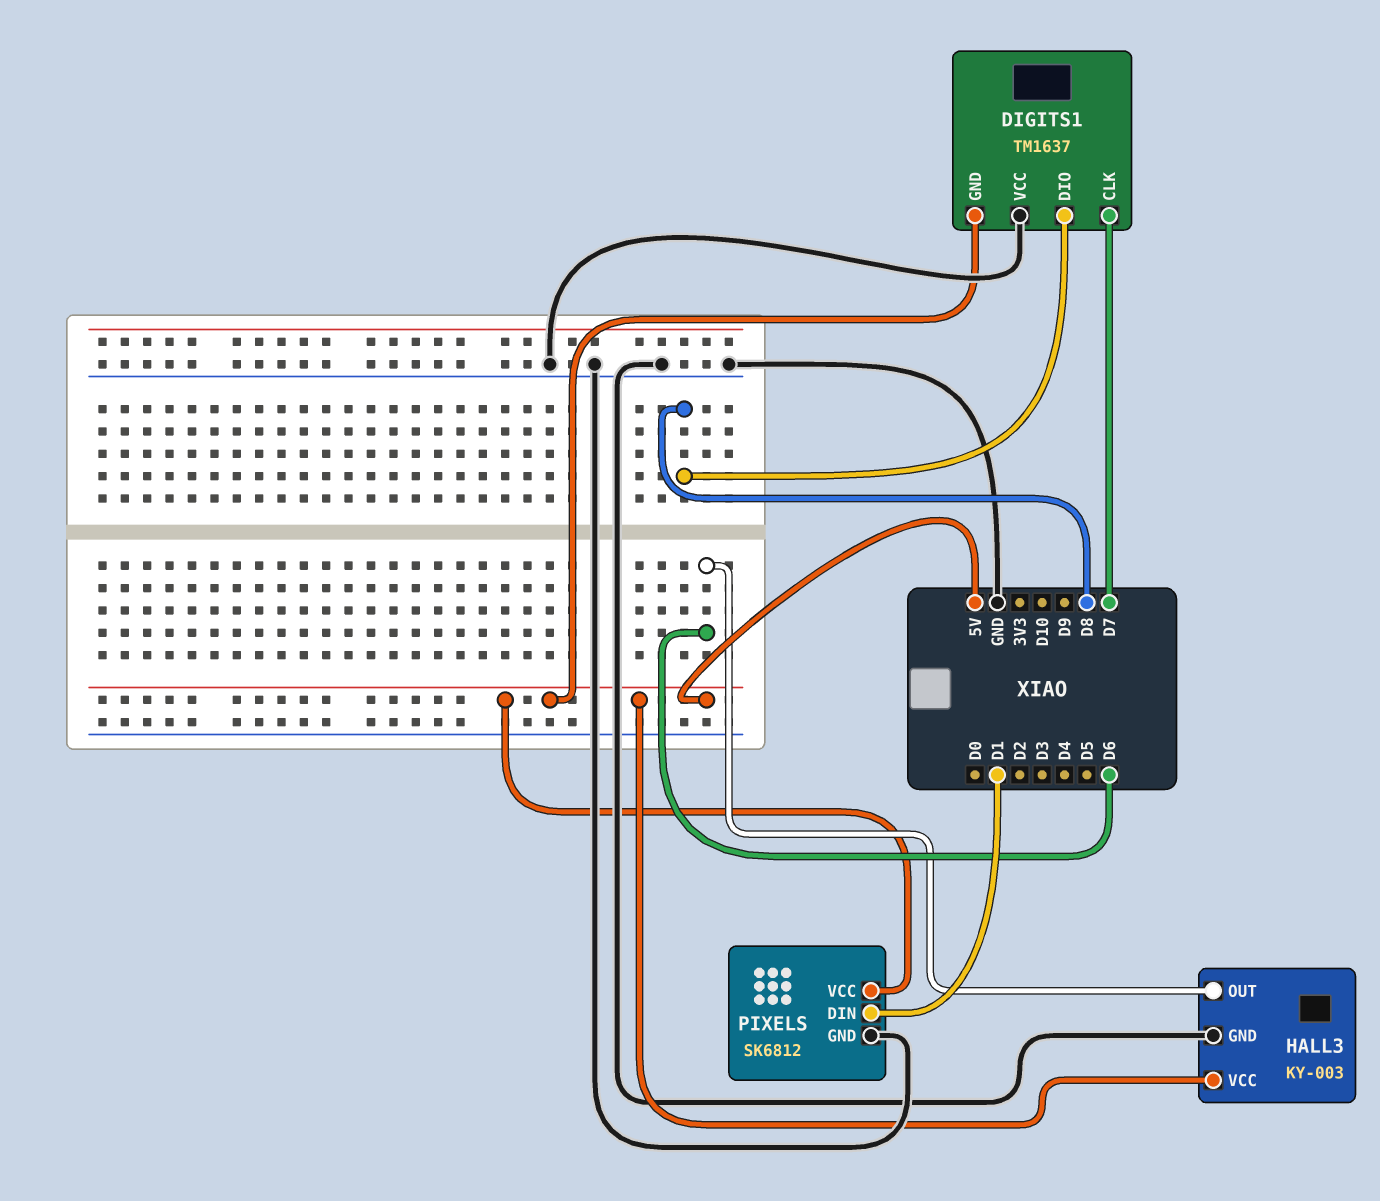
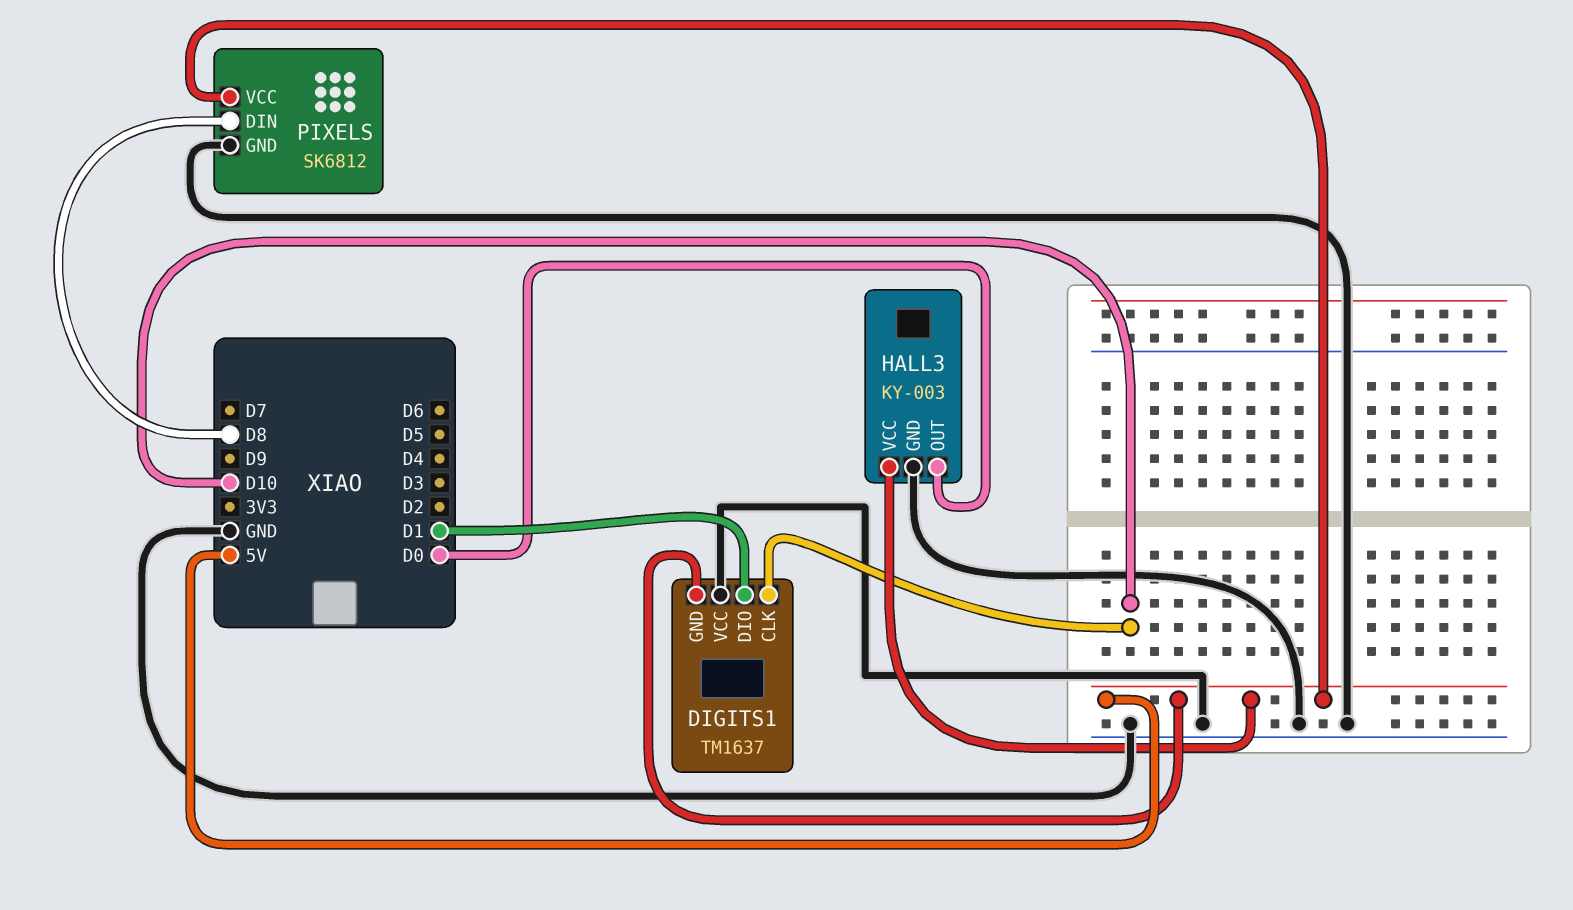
DIGITS1 pin CLK: D7 -> D10
DIGITS1 pin DIO: D8 -> D1
HALL3 pin OUT: D6 -> D0
PIXELS pin DIN: D1 -> D8

